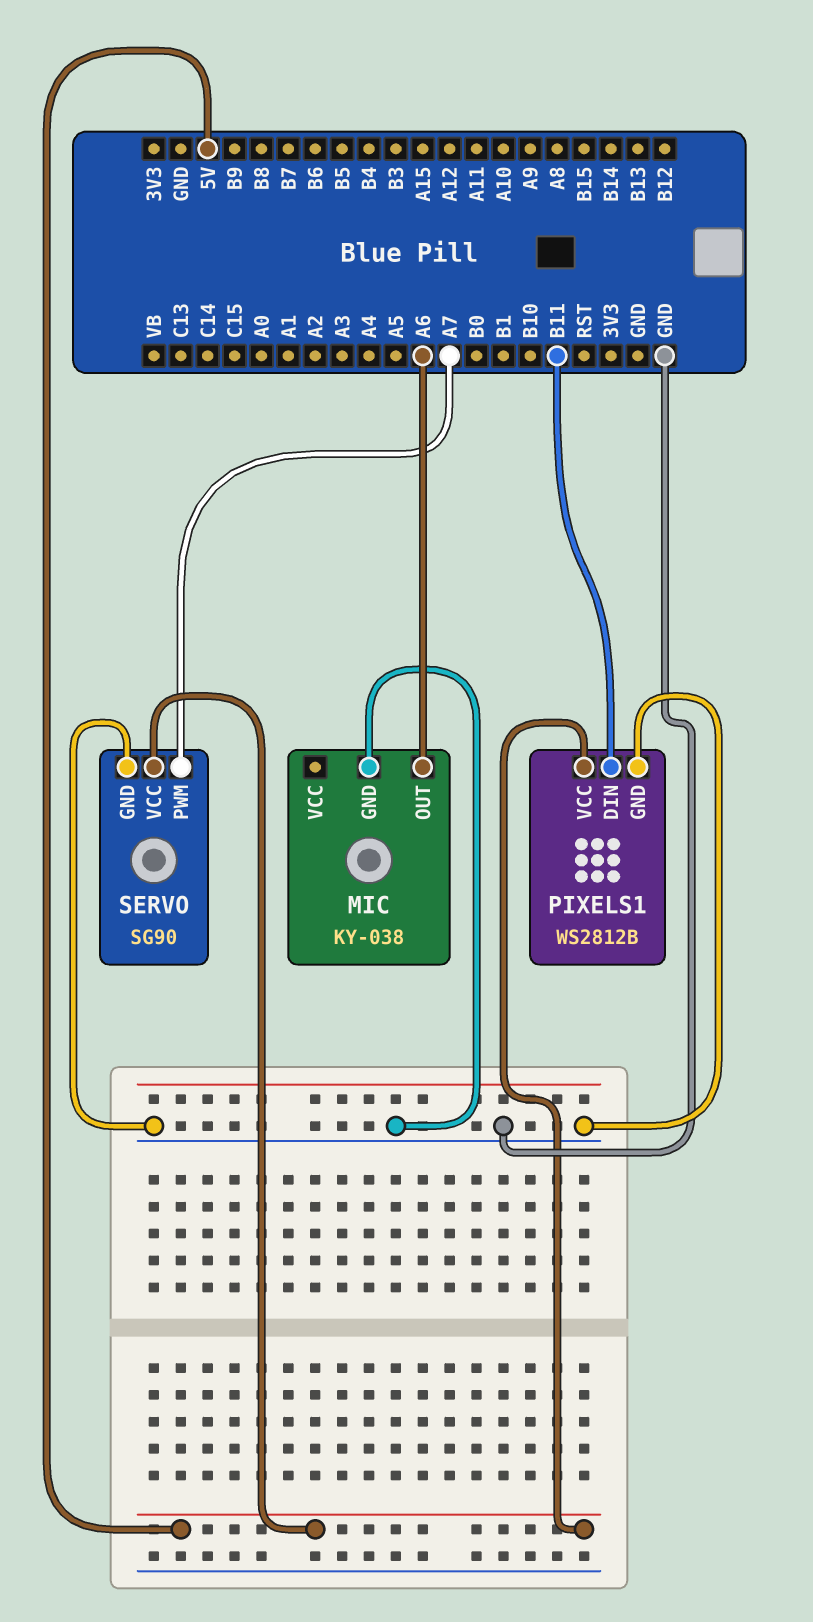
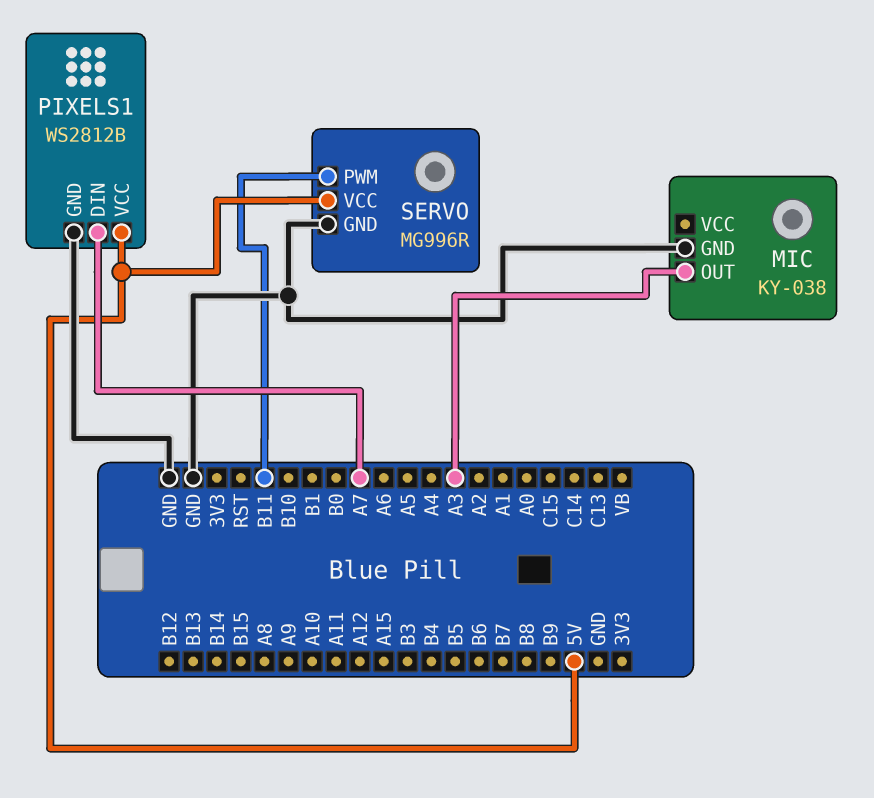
MIC pin OUT: A6 -> A3
PIXELS1 pin DIN: B11 -> A7
SERVO: SG90 -> MG996R
SERVO pin PWM: A7 -> B11

